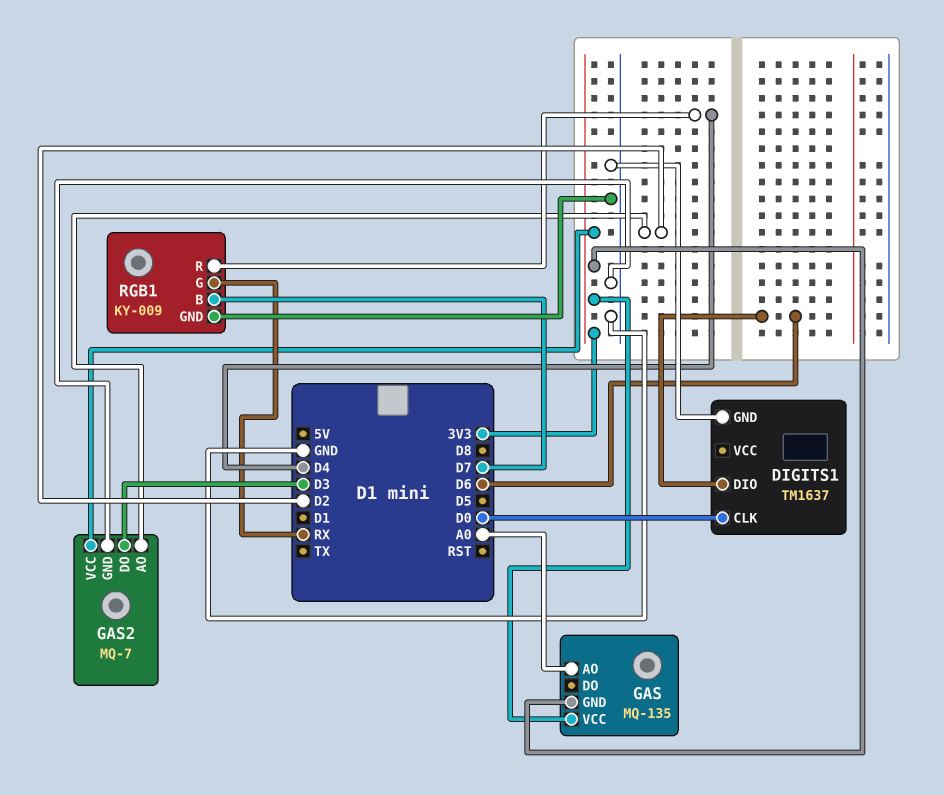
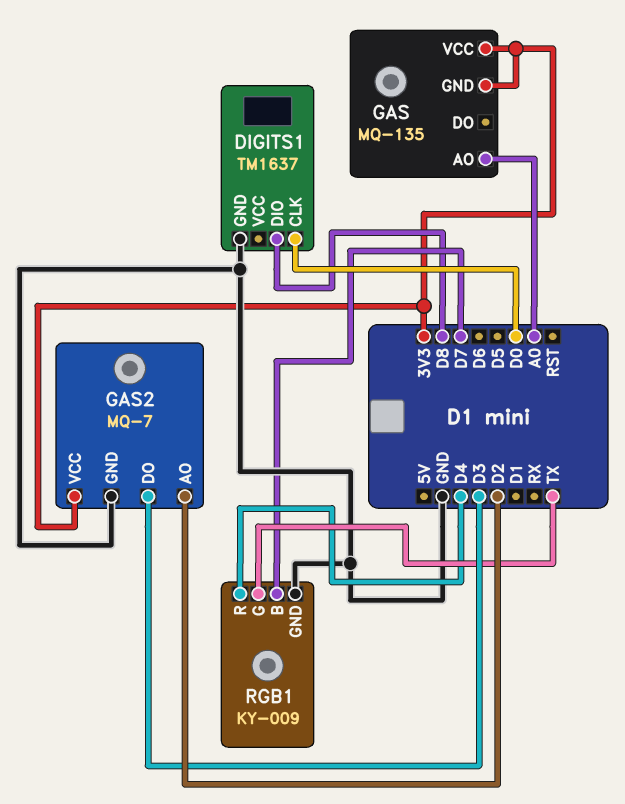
DIGITS1 pin DIO: D6 -> D8
RGB1 pin G: RX -> TX

